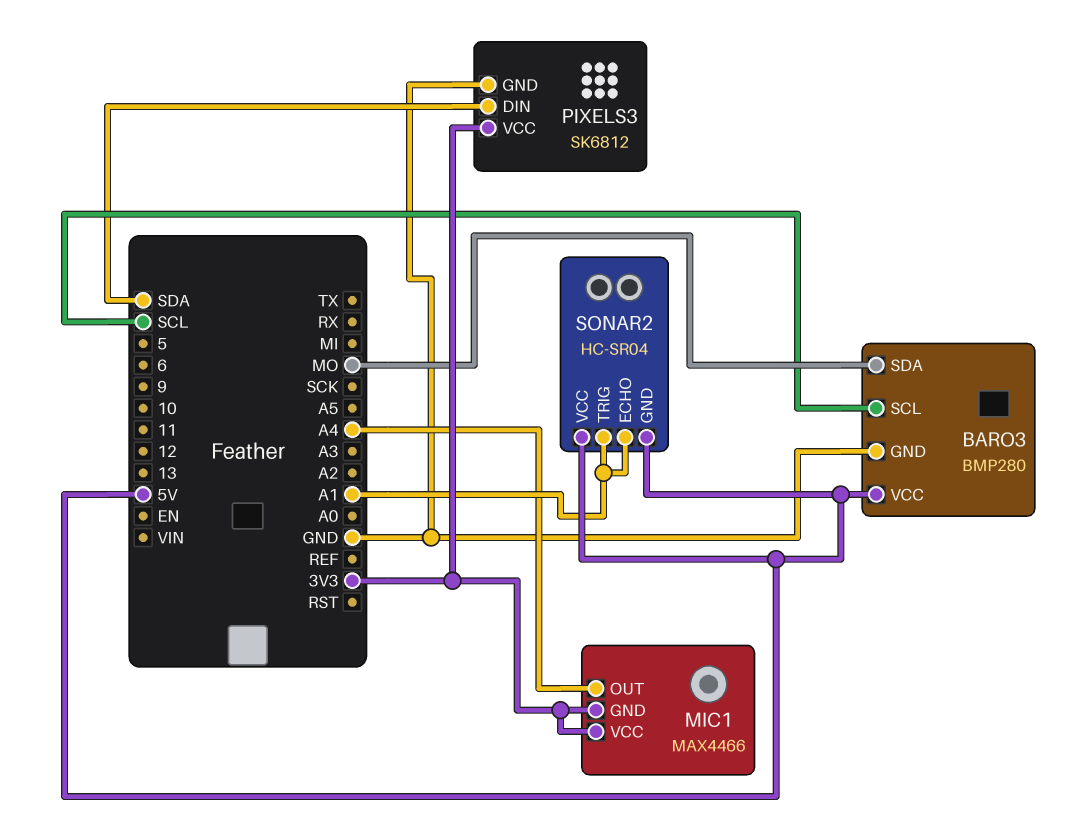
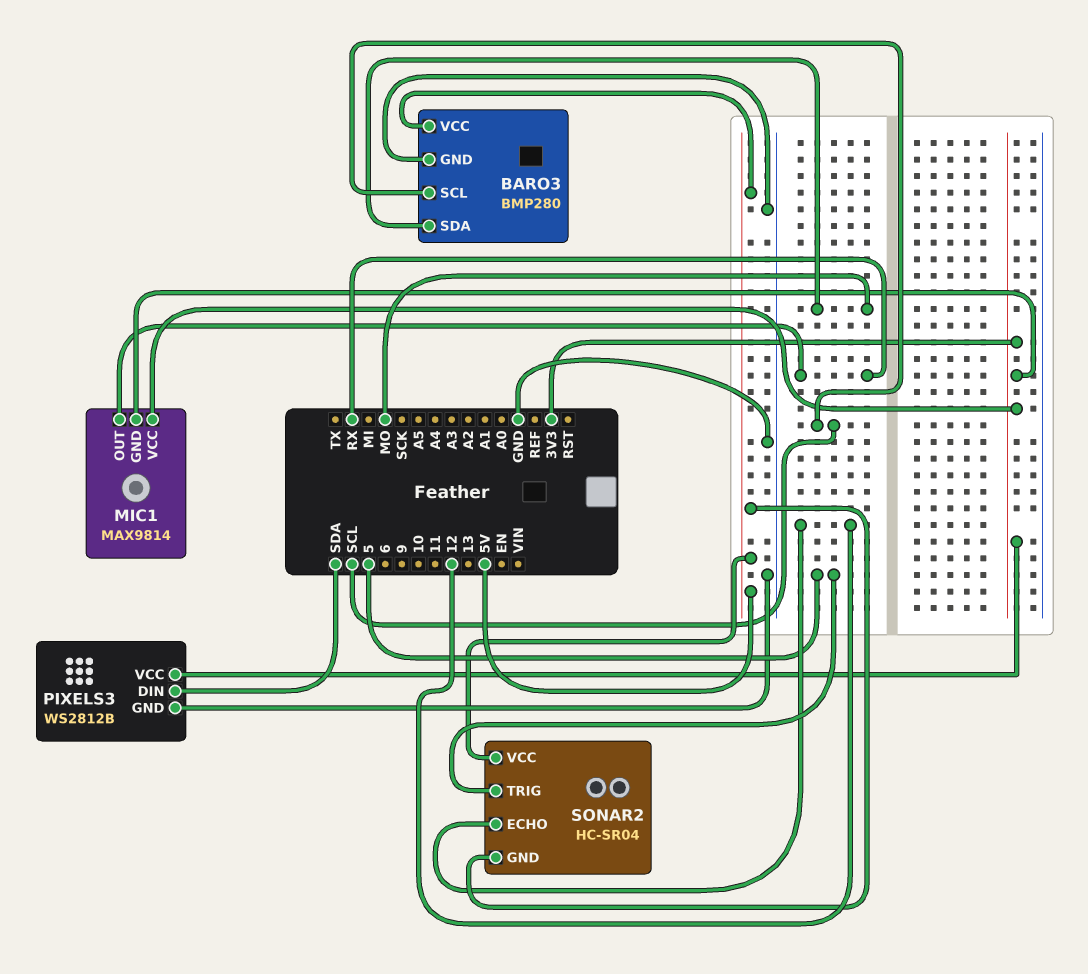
MIC1: MAX4466 -> MAX9814
MIC1 pin OUT: A4 -> RX
PIXELS3: SK6812 -> WS2812B
SONAR2 pin ECHO: A1 -> 12
SONAR2 pin TRIG: A1 -> 5

